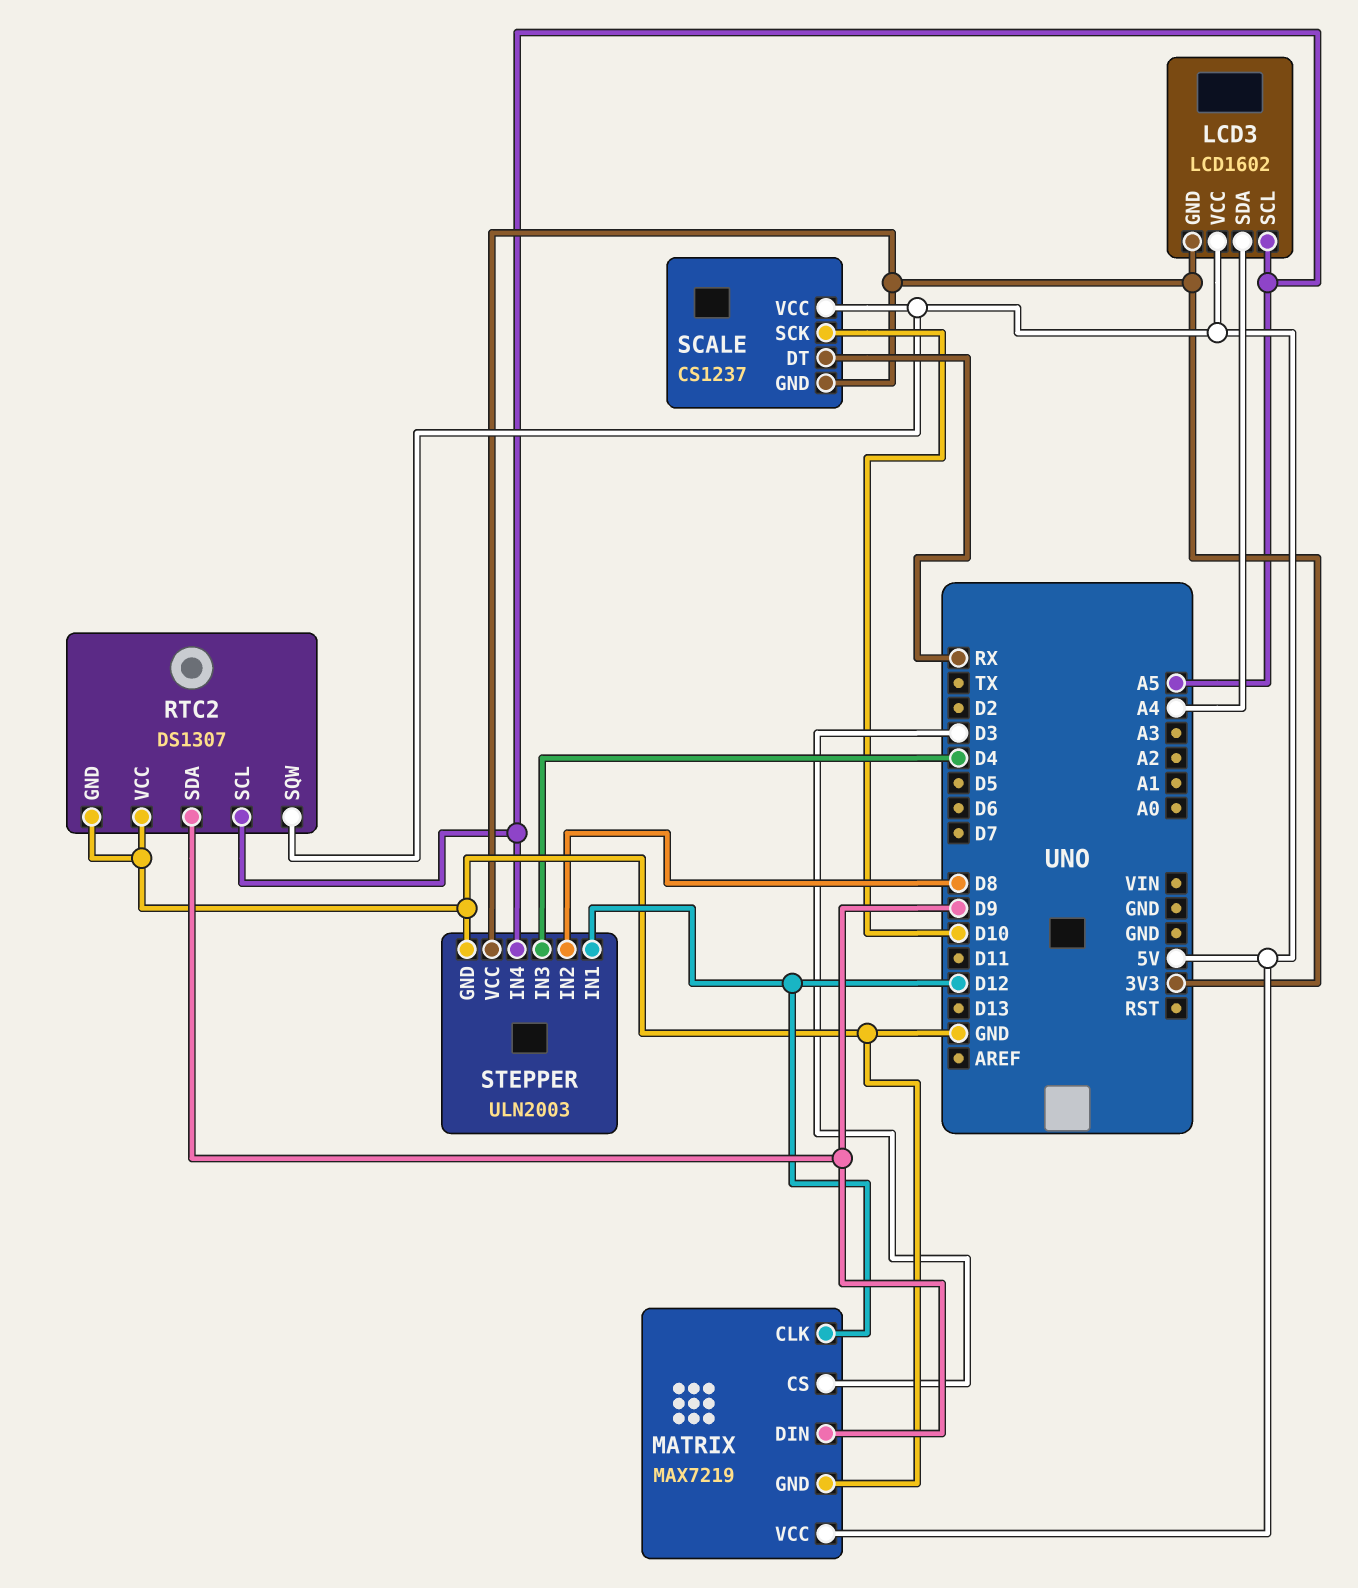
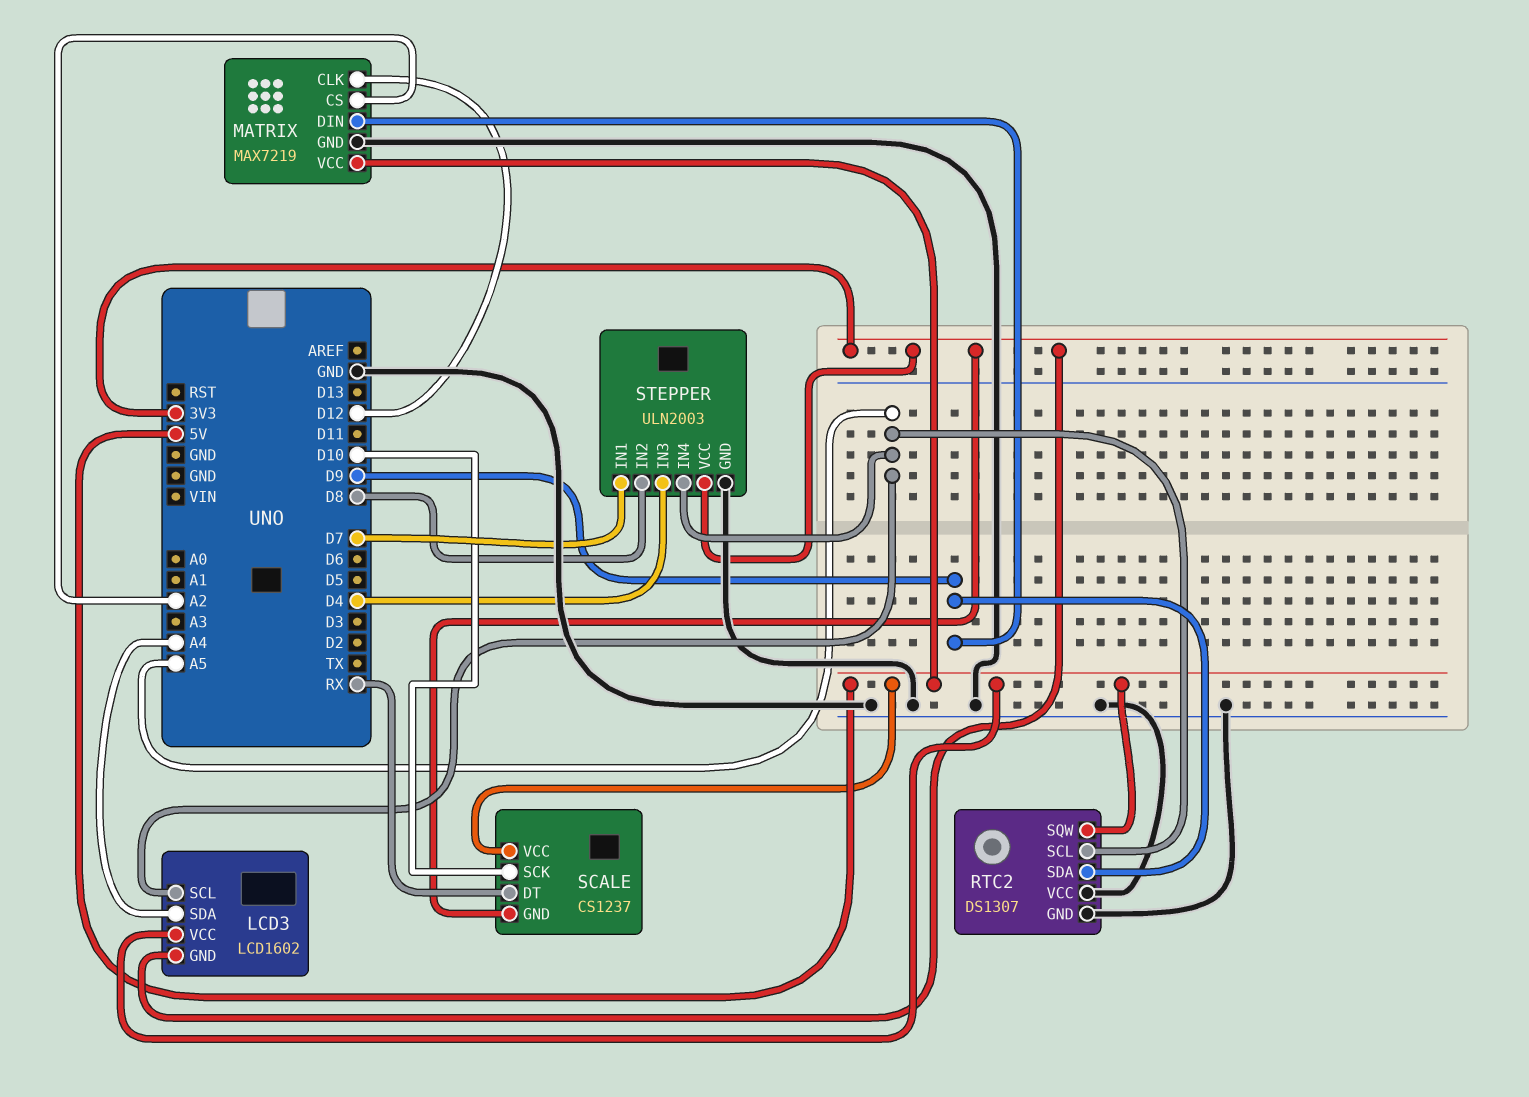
MATRIX pin CS: D3 -> A2
STEPPER pin IN1: D12 -> D7

